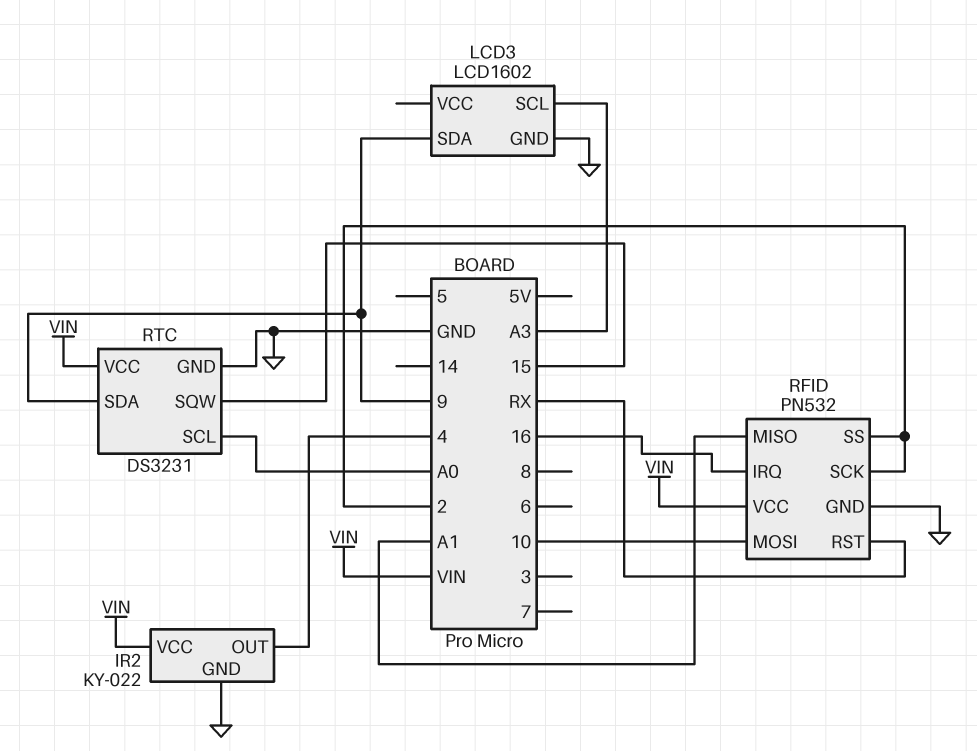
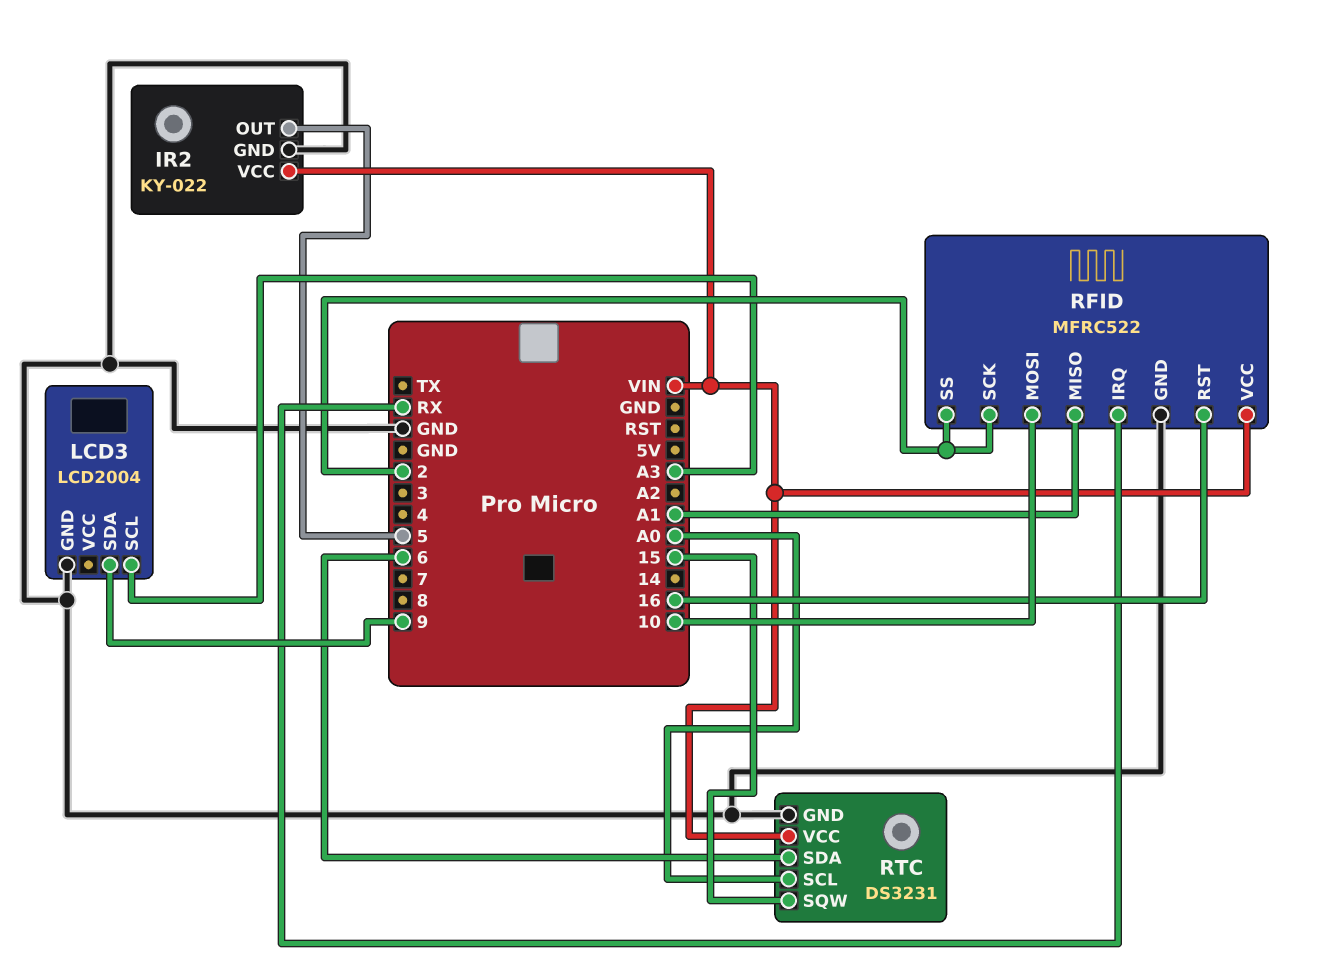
IR2 pin OUT: 4 -> 5
LCD3: LCD1602 -> LCD2004
RFID: PN532 -> MFRC522
RFID pin IRQ: 16 -> RX
RFID pin RST: RX -> 16
RTC pin SDA: 9 -> 6

